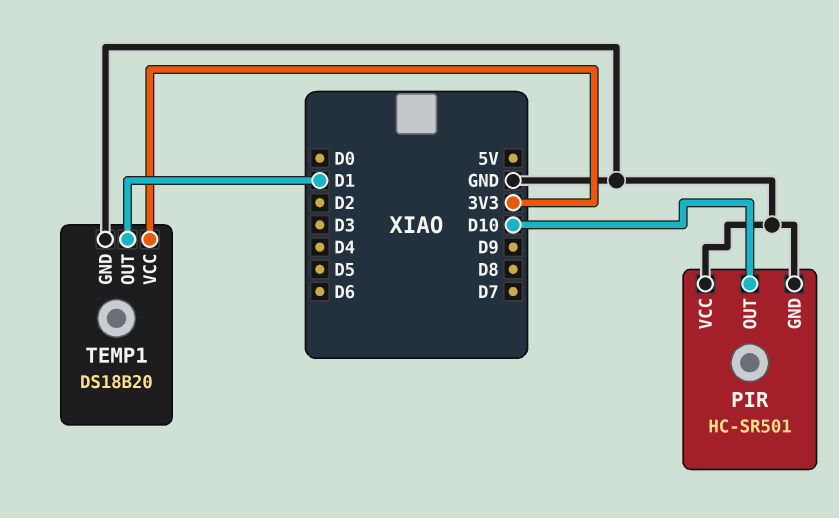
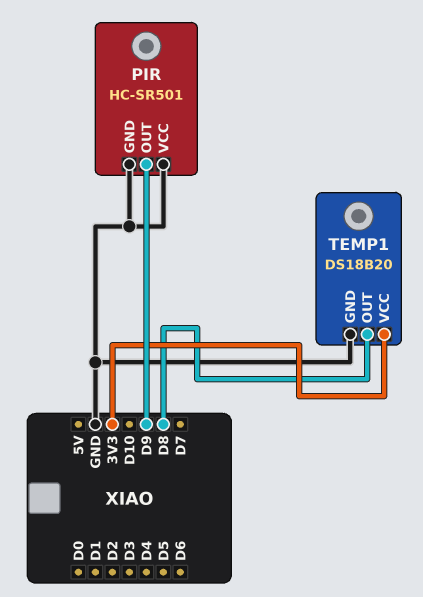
PIR pin OUT: D10 -> D9
TEMP1 pin OUT: D1 -> D8

